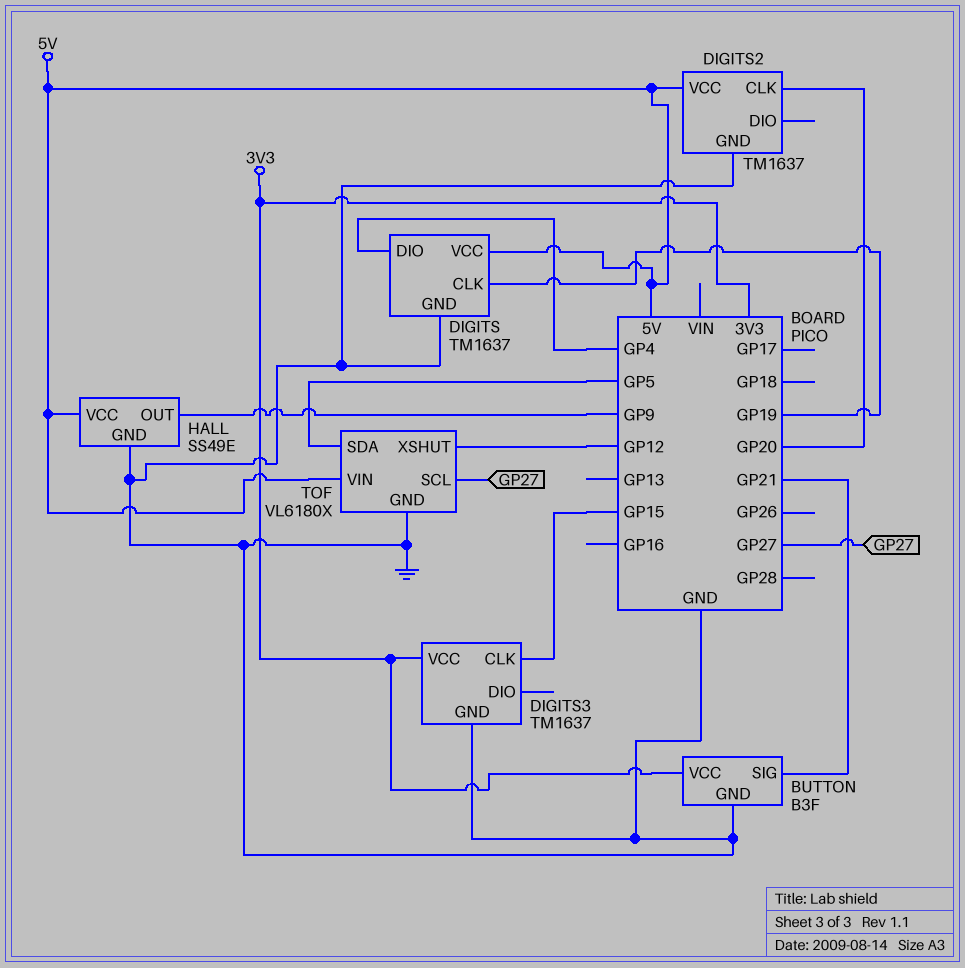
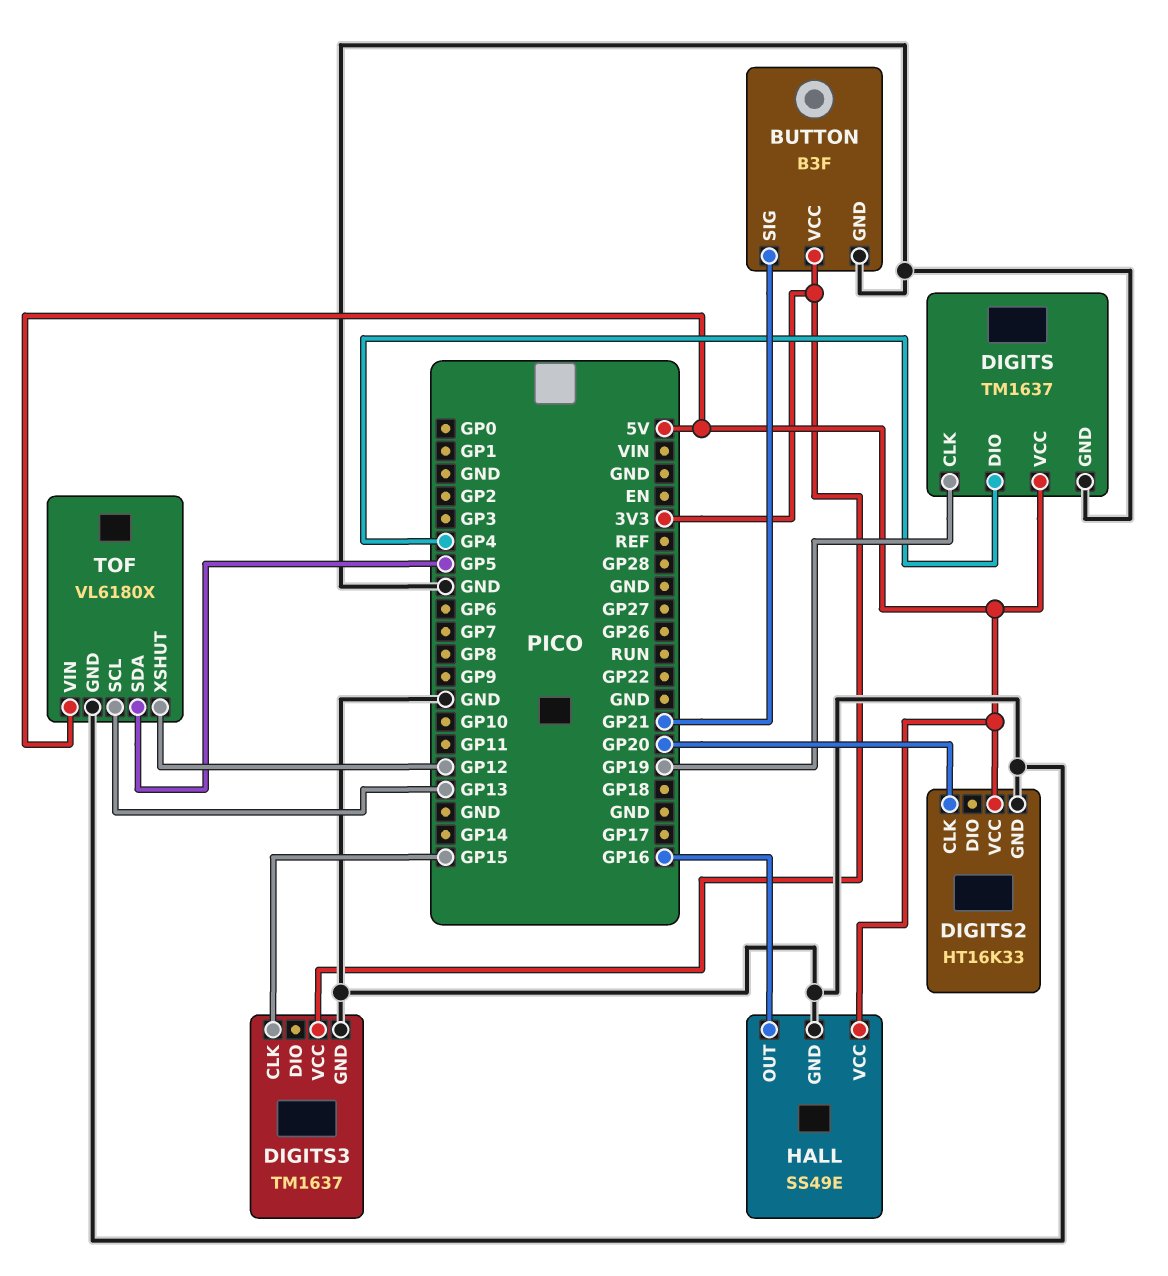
DIGITS2: TM1637 -> HT16K33
HALL pin OUT: GP9 -> GP16
TOF pin SCL: GP27 -> GP13

